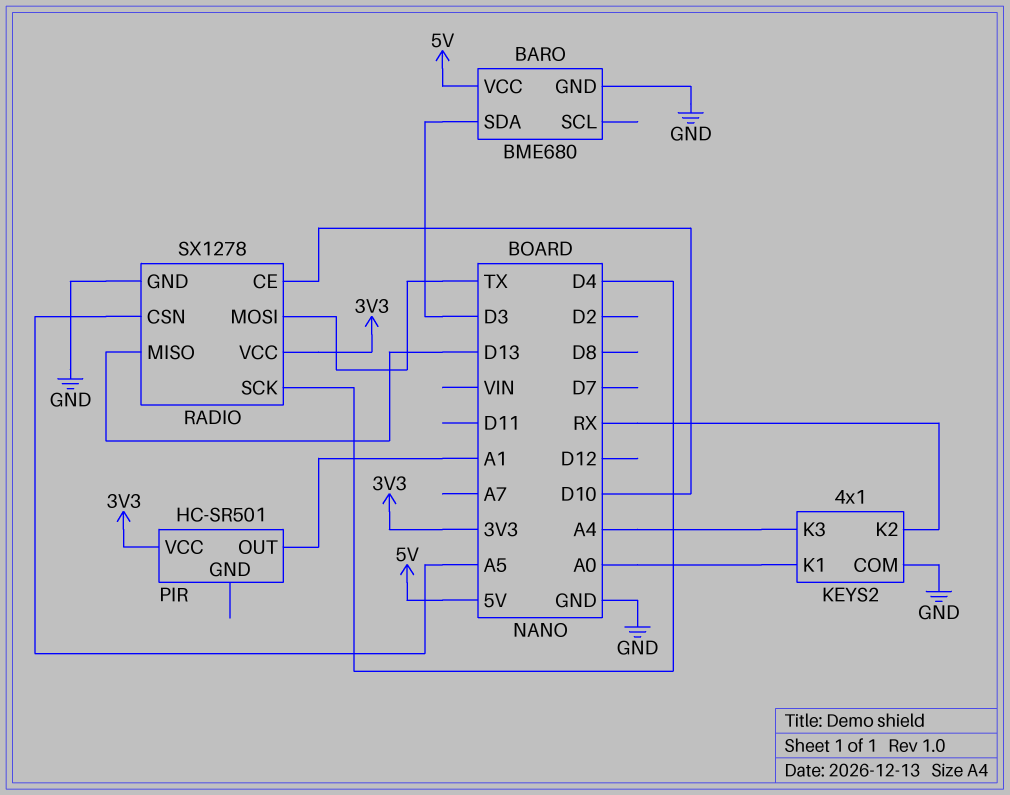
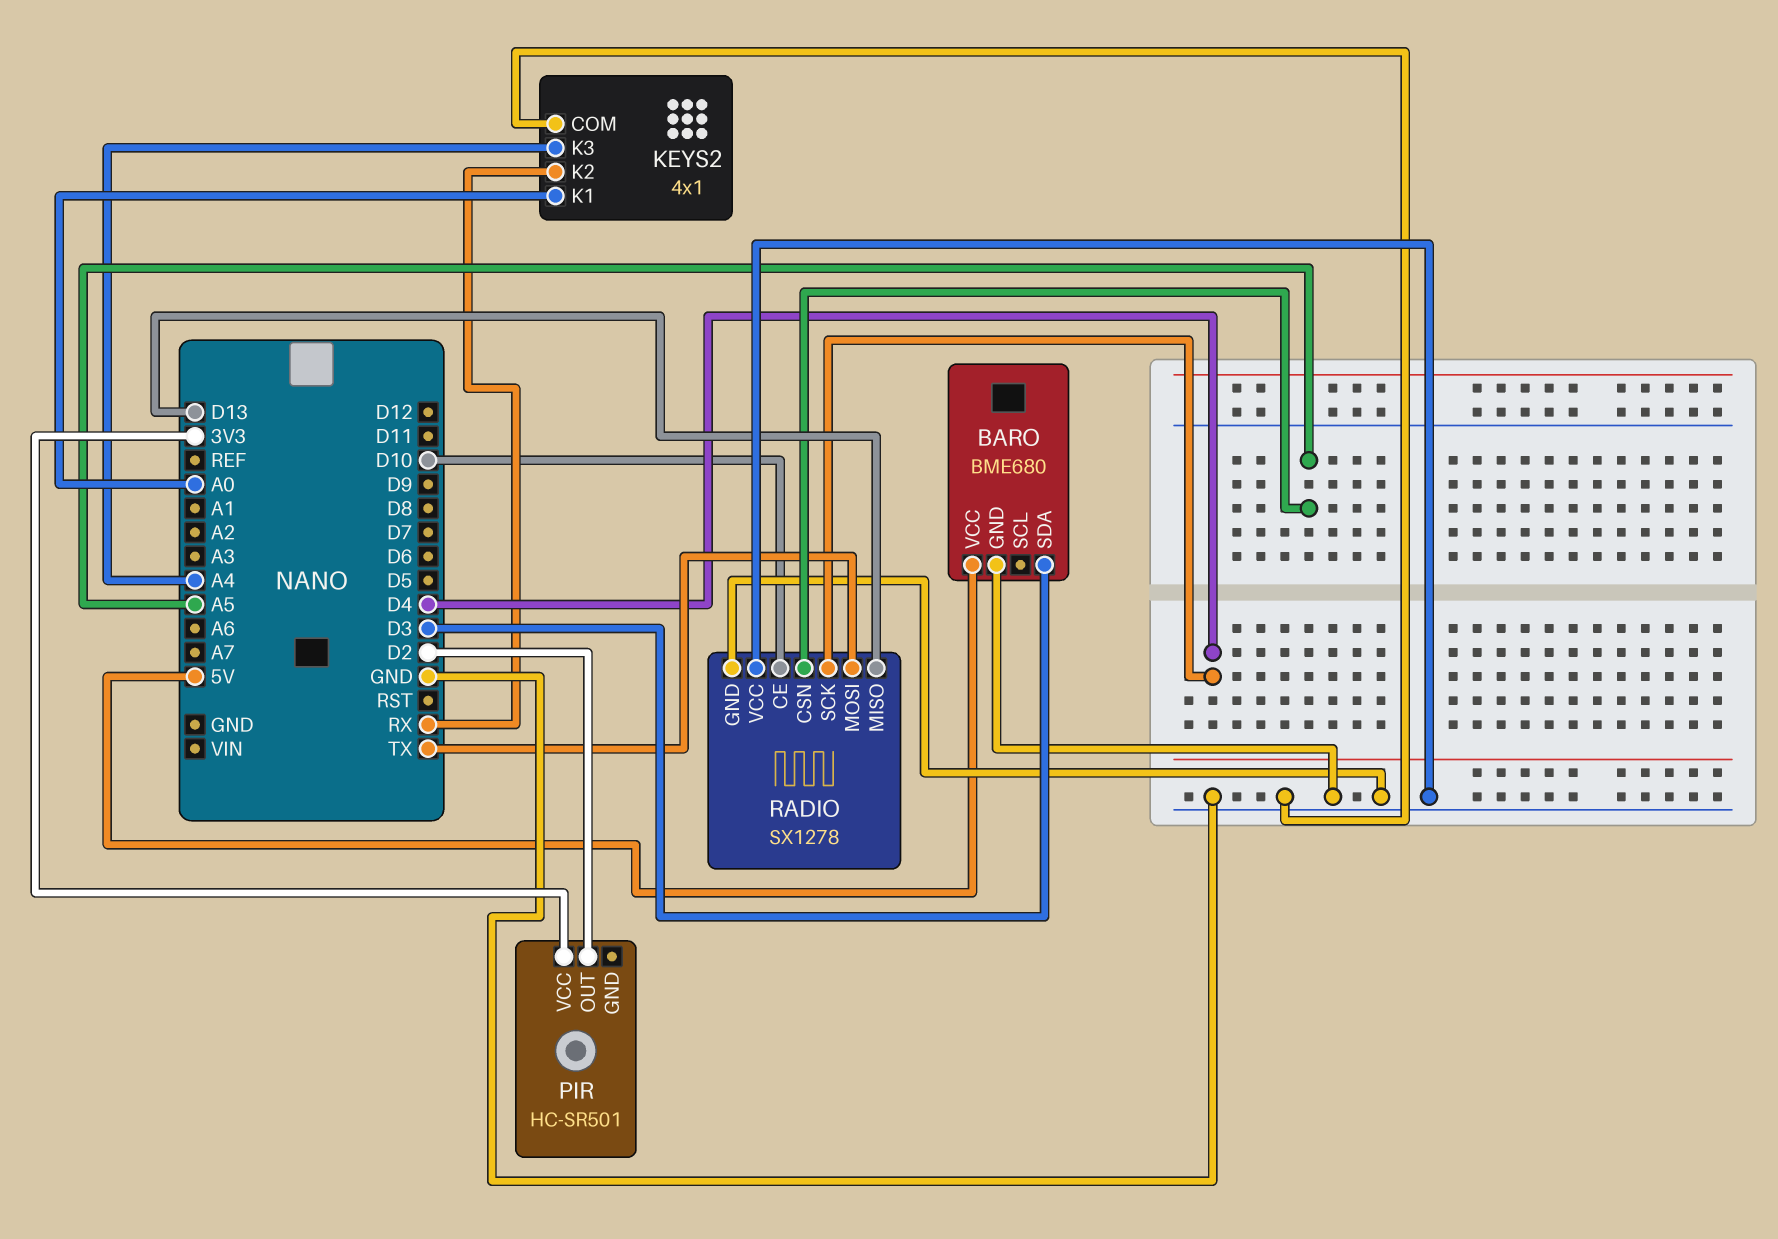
PIR pin OUT: A1 -> D2
RADIO pin VCC: 3V3 -> GND

